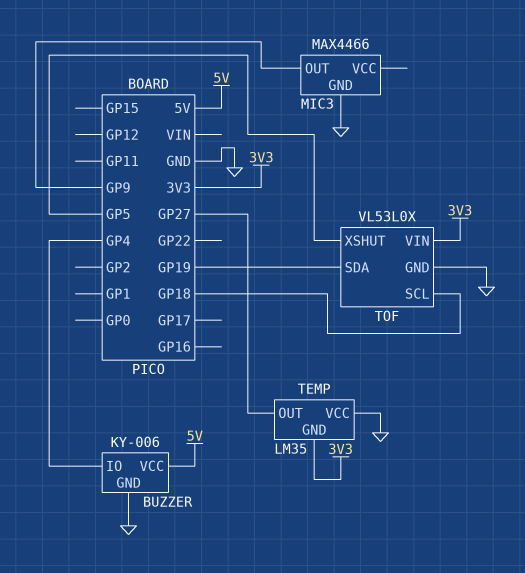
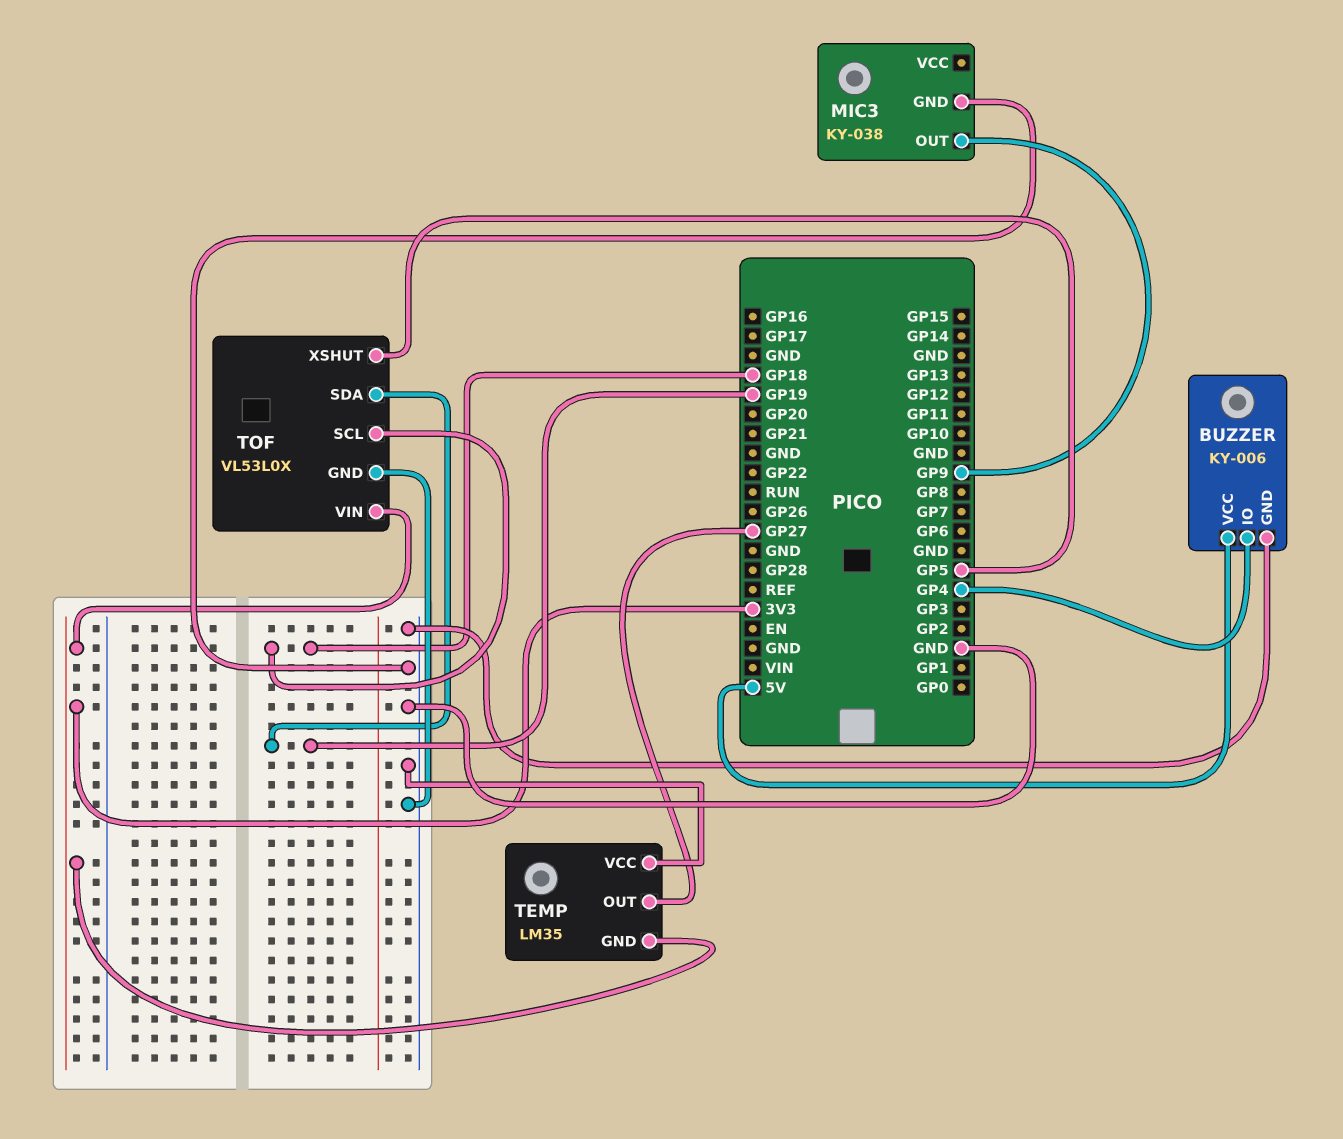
MIC3: MAX4466 -> KY-038

